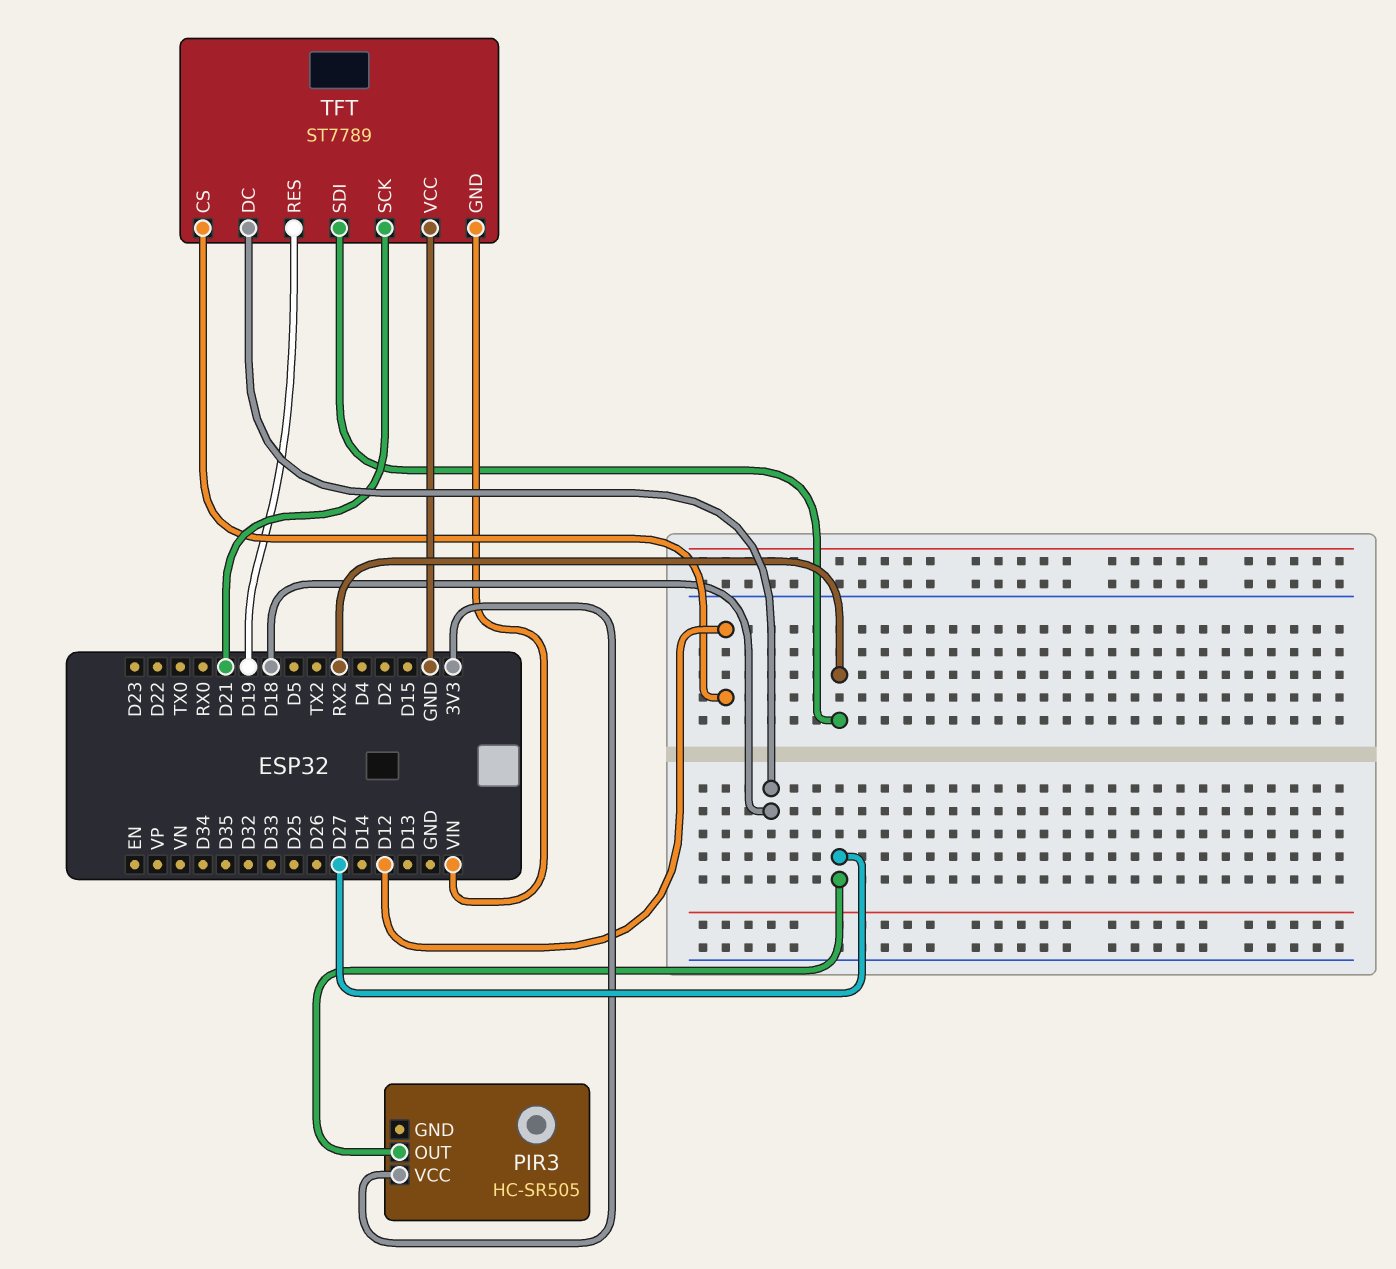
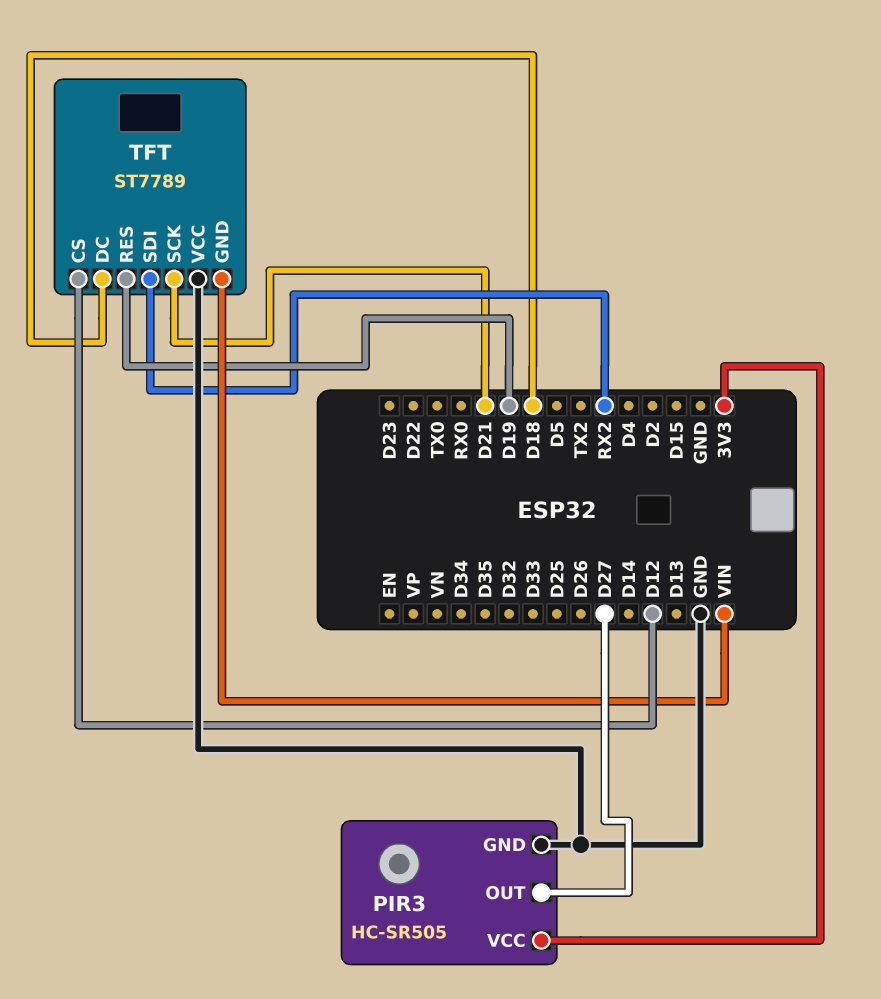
PIR3 pin GND: none -> GND

